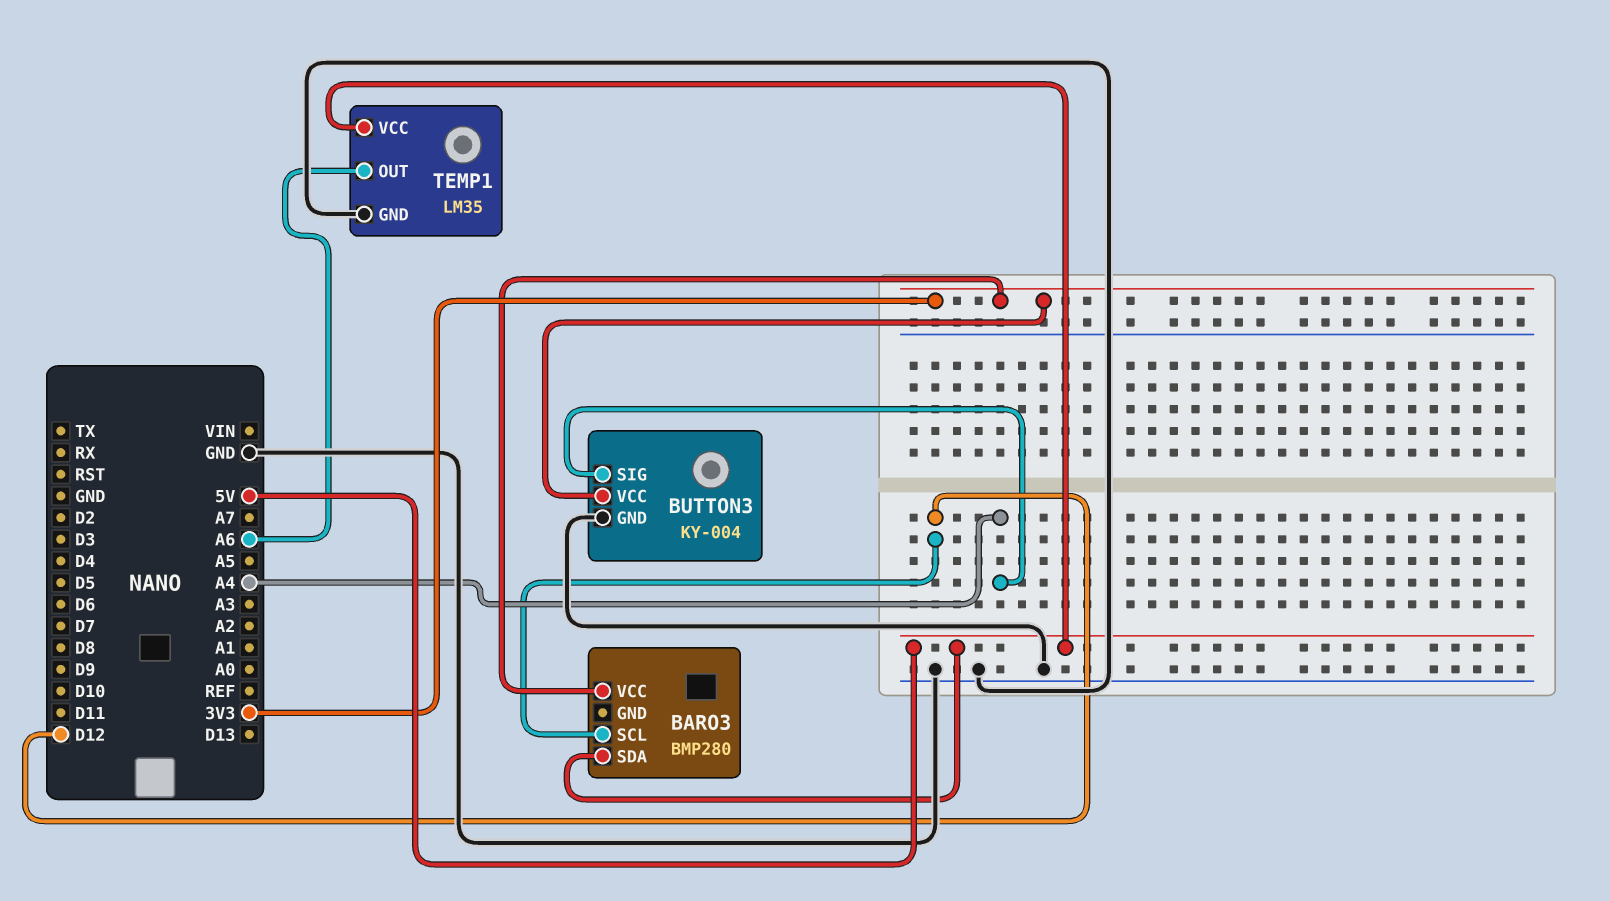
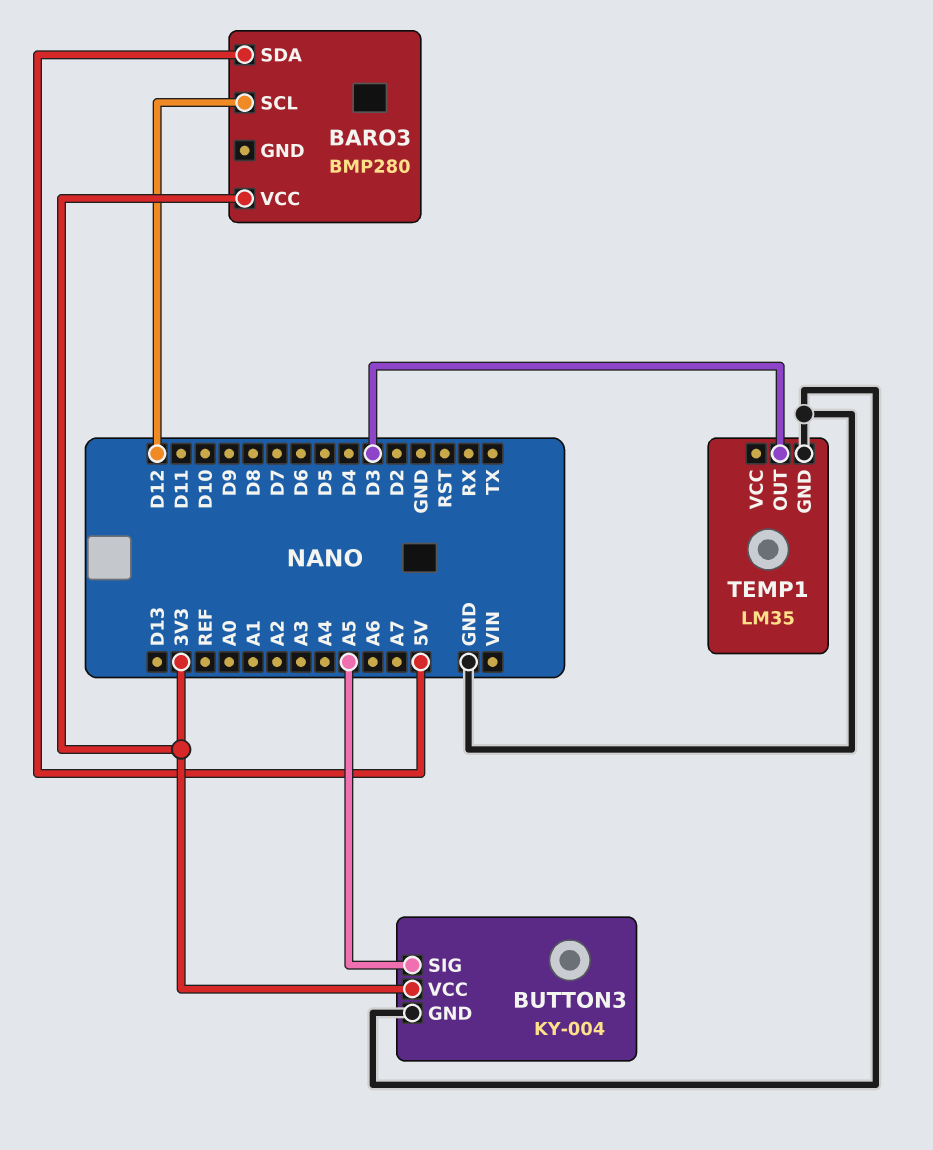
BUTTON3 pin SIG: A4 -> A5
TEMP1 pin OUT: A6 -> D3
TEMP1 pin VCC: 5V -> none

